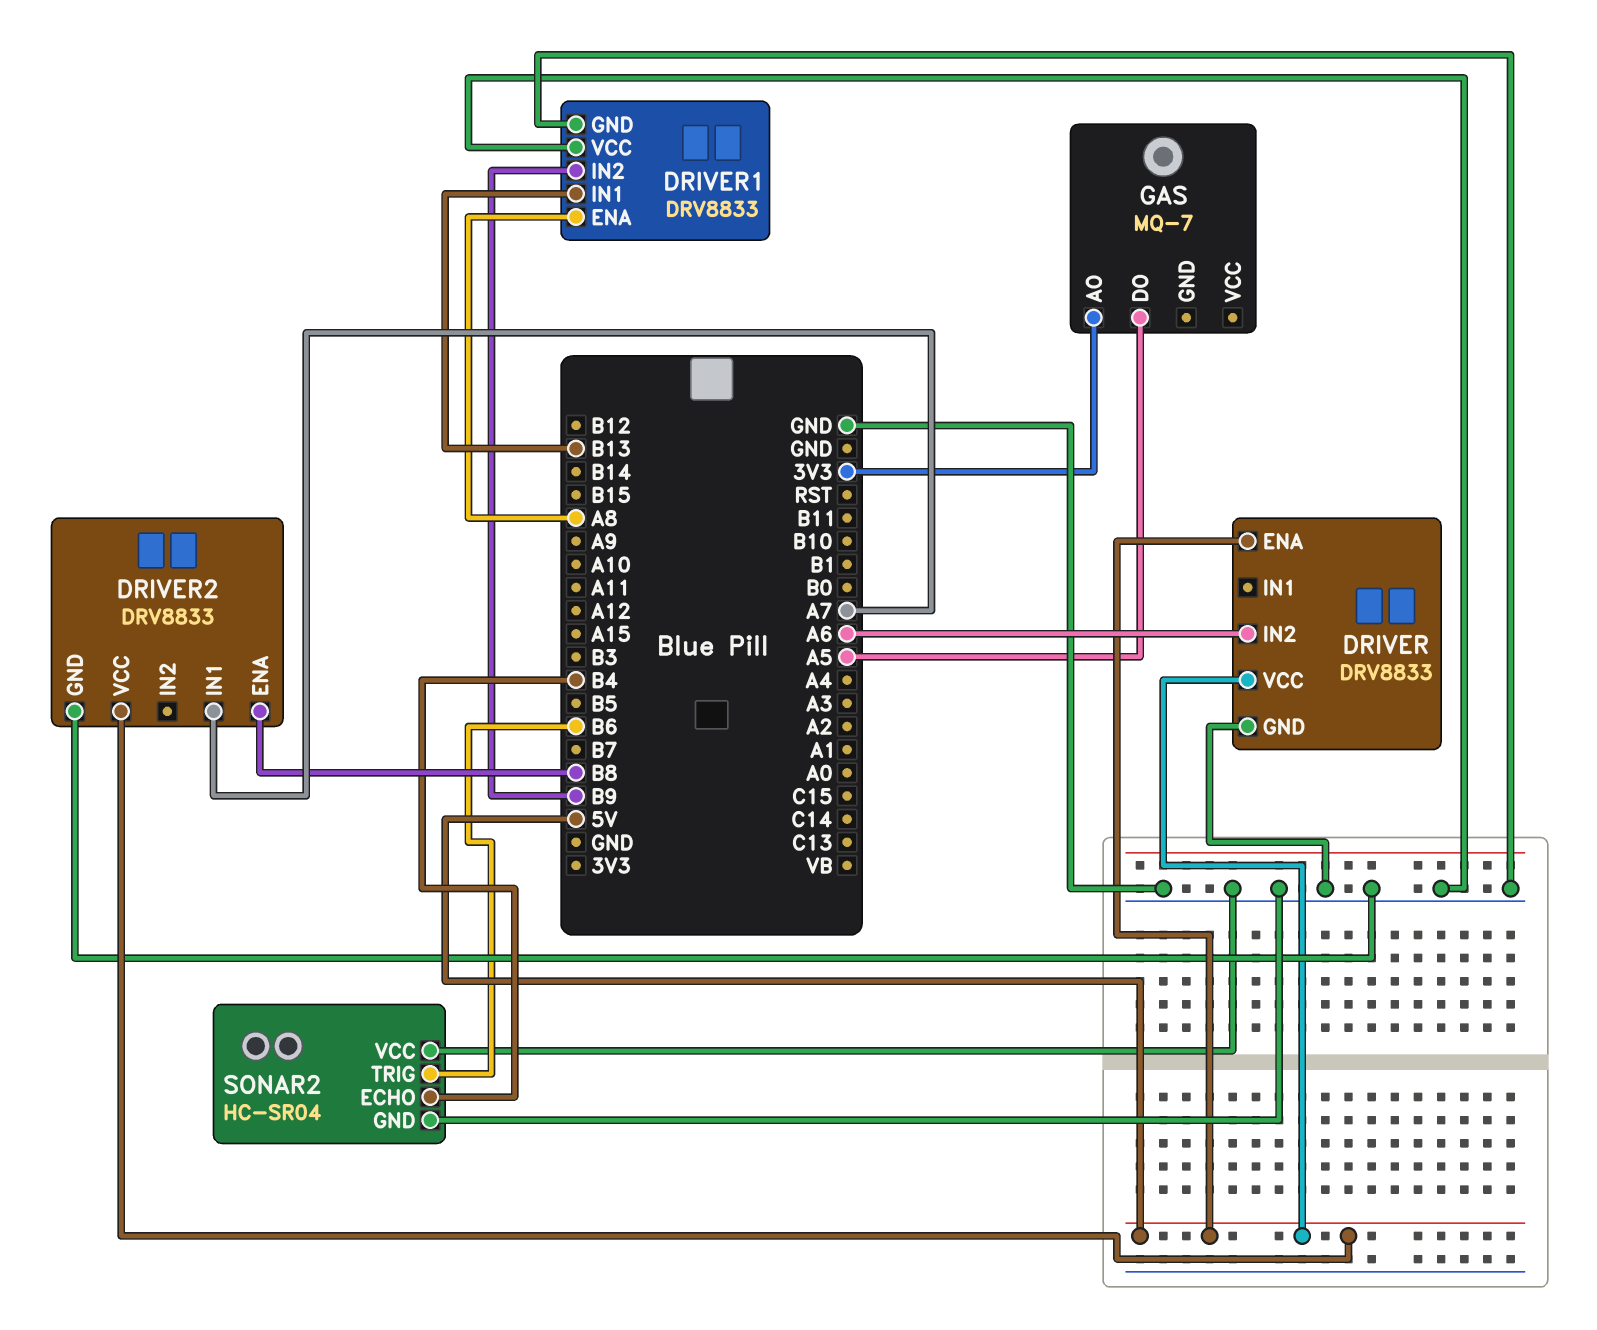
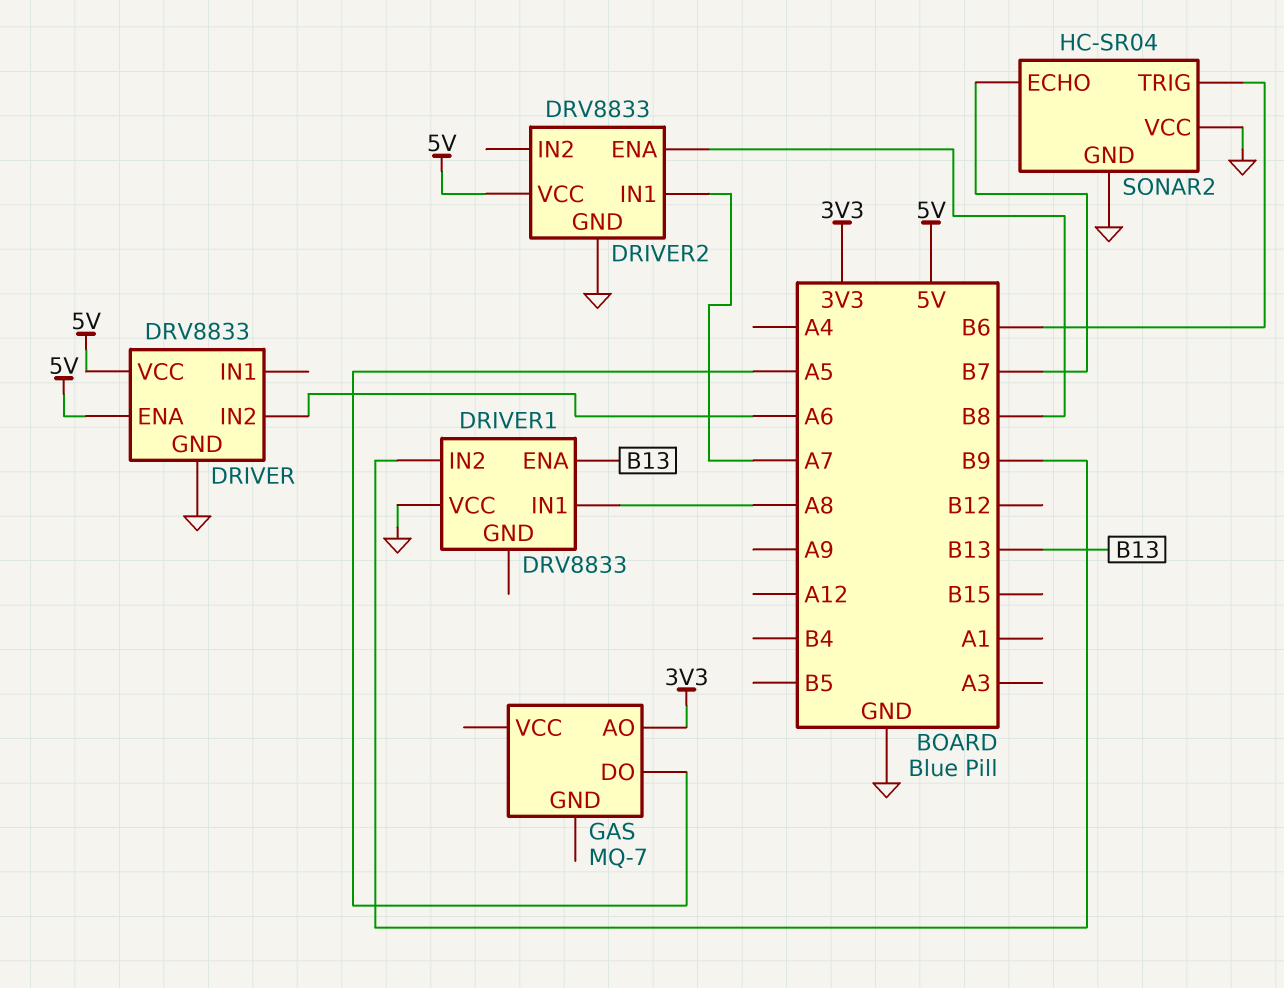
DRIVER1 pin ENA: A8 -> B13
DRIVER1 pin GND: GND -> none
DRIVER1 pin IN1: B13 -> A8
SONAR2 pin ECHO: B4 -> B7

